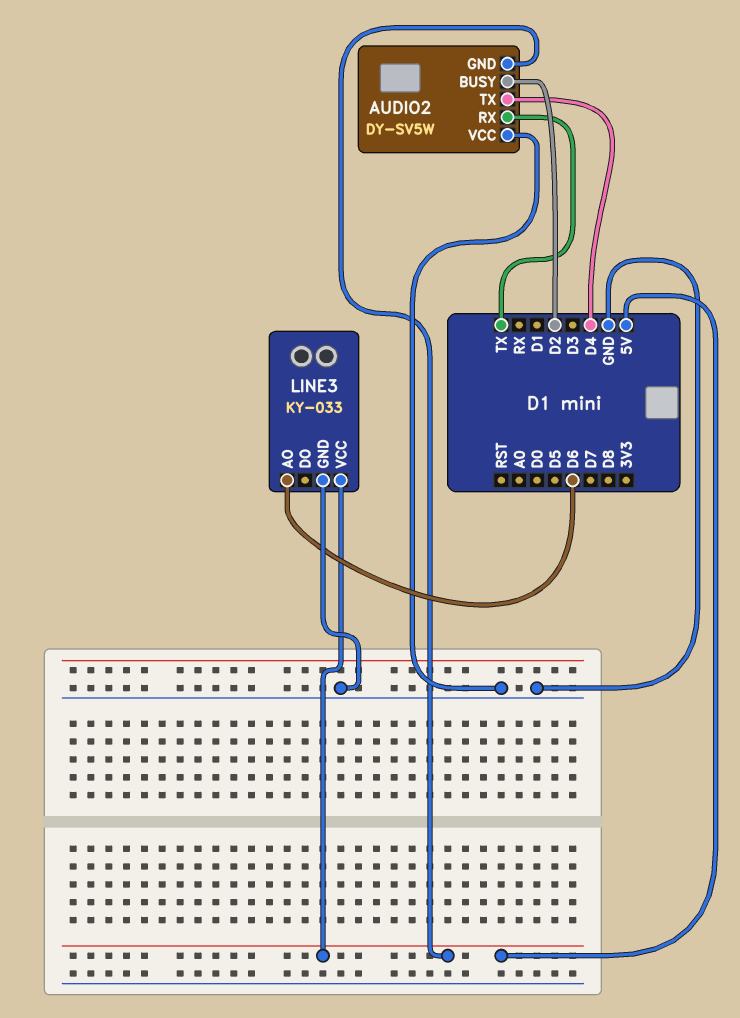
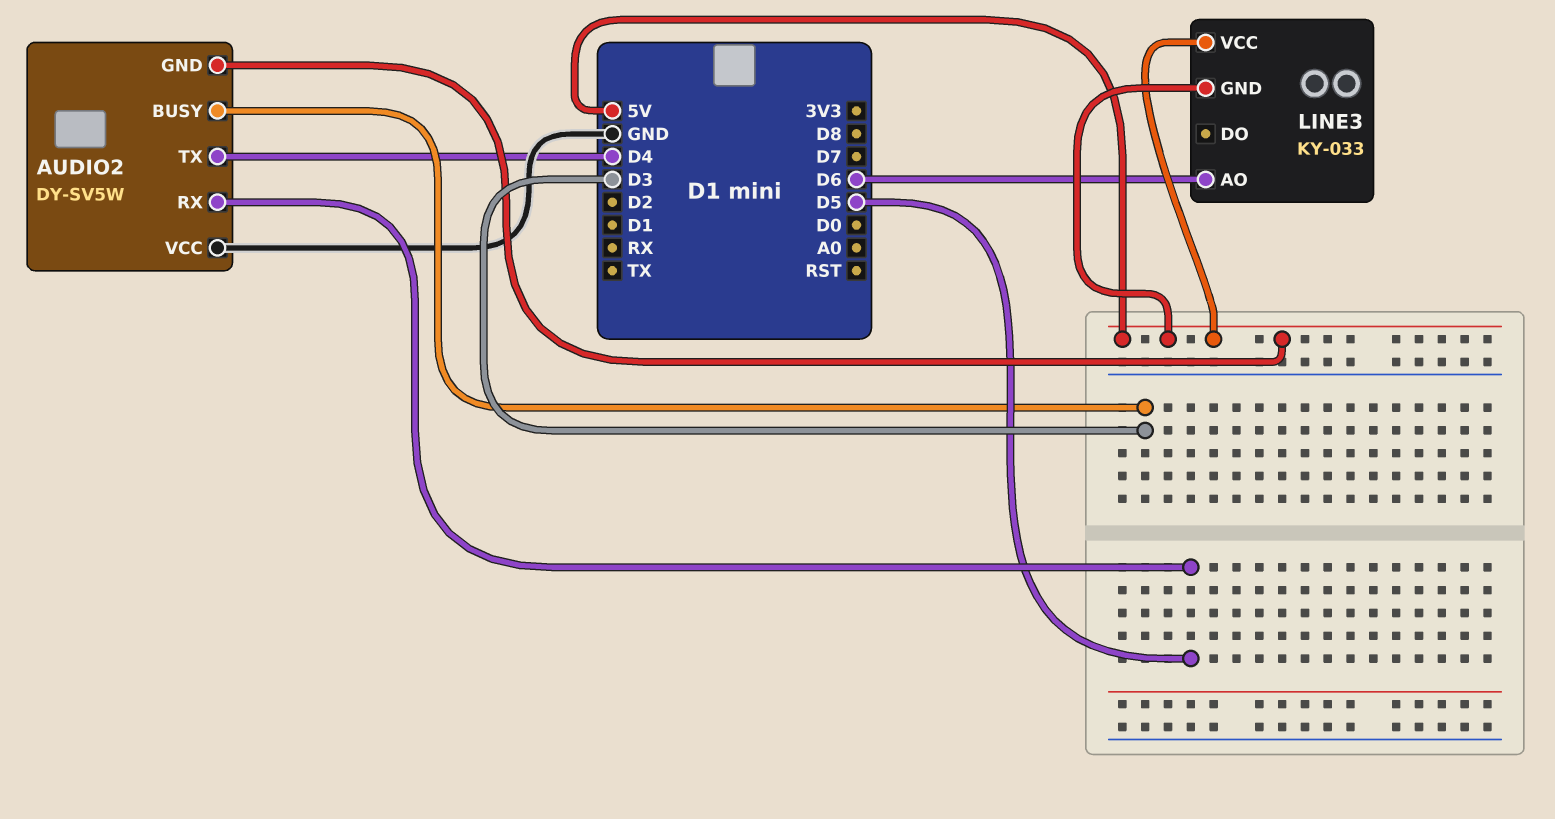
AUDIO2 pin BUSY: D2 -> D3
AUDIO2 pin RX: TX -> D5
LINE3 pin GND: GND -> 5V

